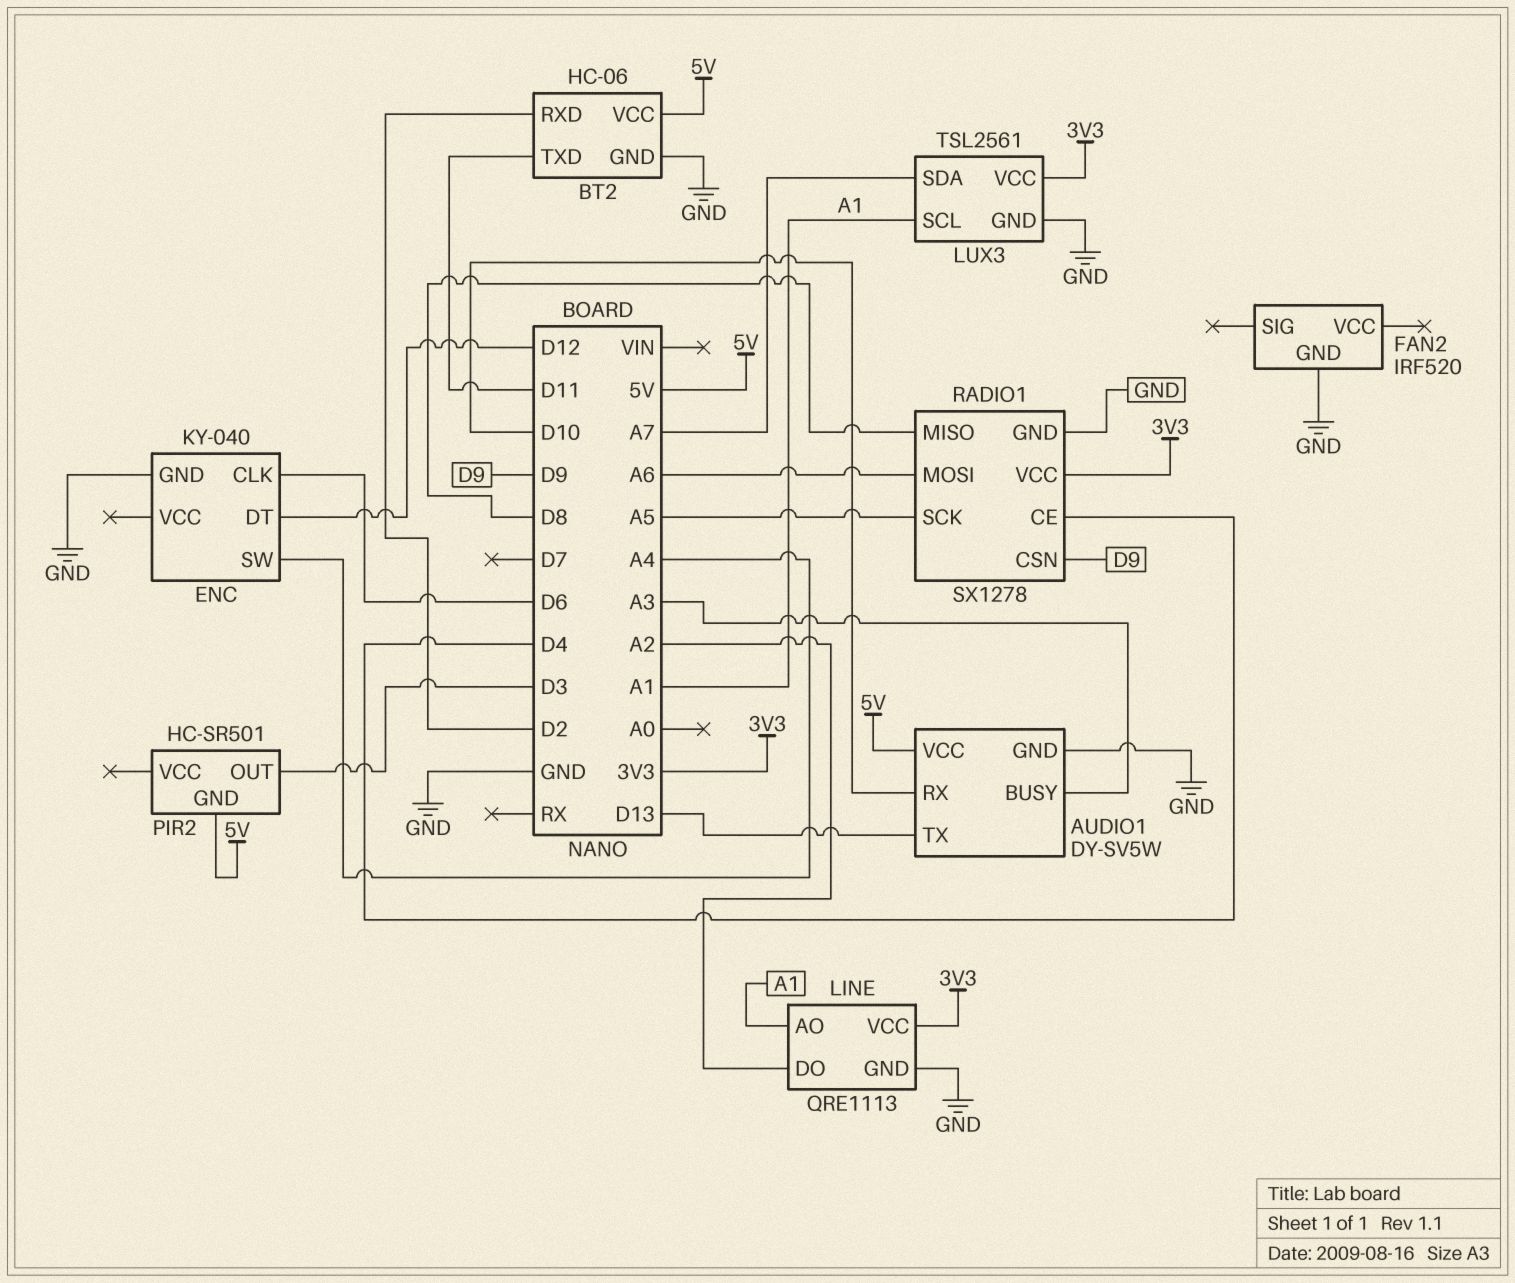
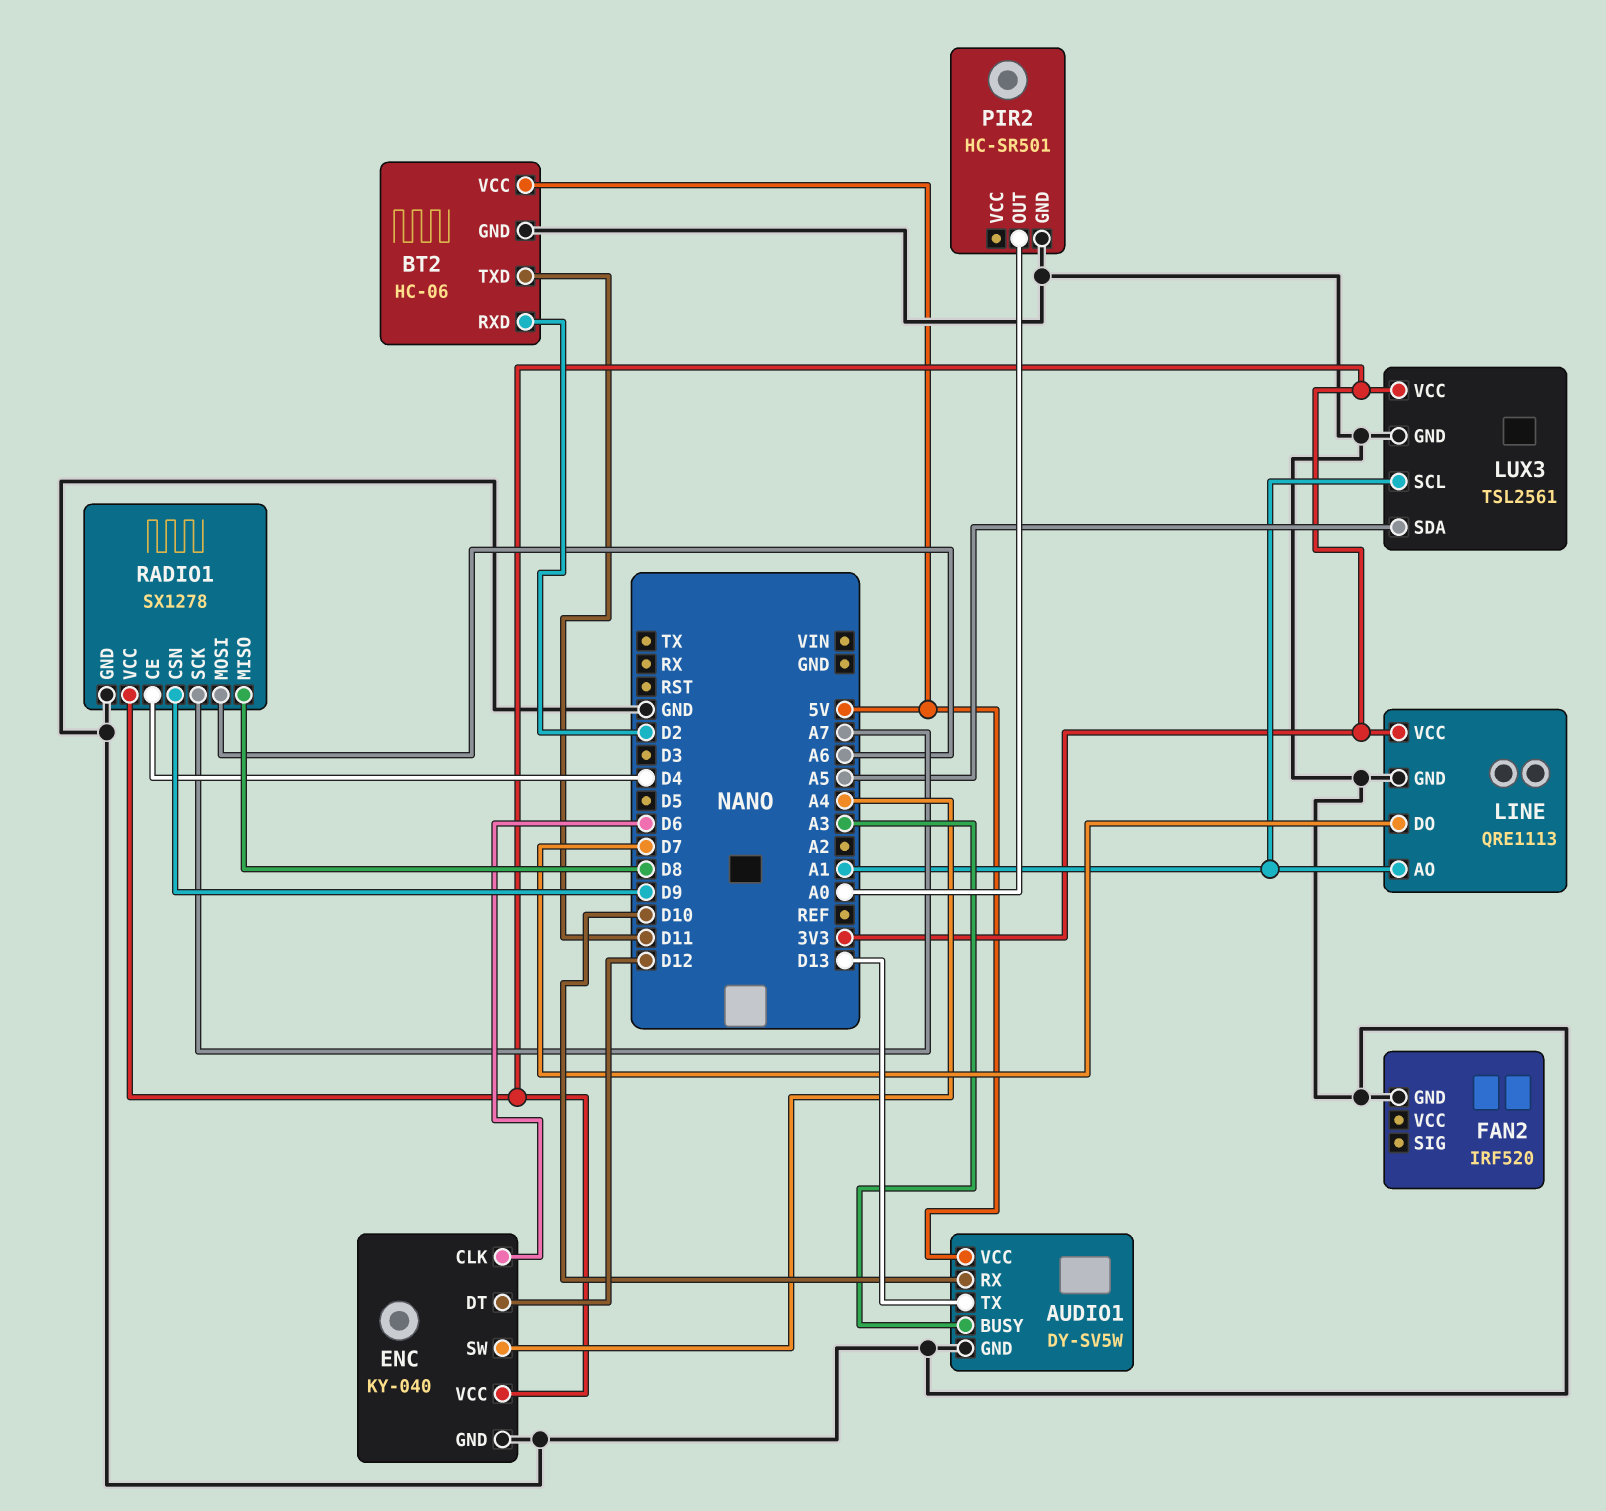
ENC pin VCC: none -> 3V3
LINE pin DO: A2 -> D7
LUX3 pin SDA: A7 -> A5
PIR2 pin GND: 5V -> GND
PIR2 pin OUT: D3 -> A0
RADIO1 pin SCK: A5 -> A7

